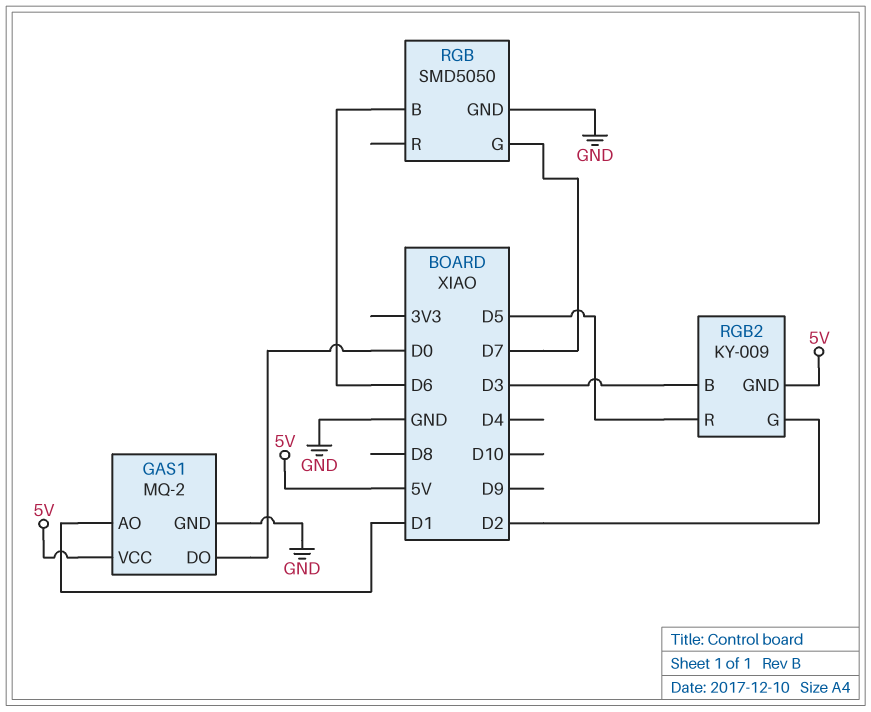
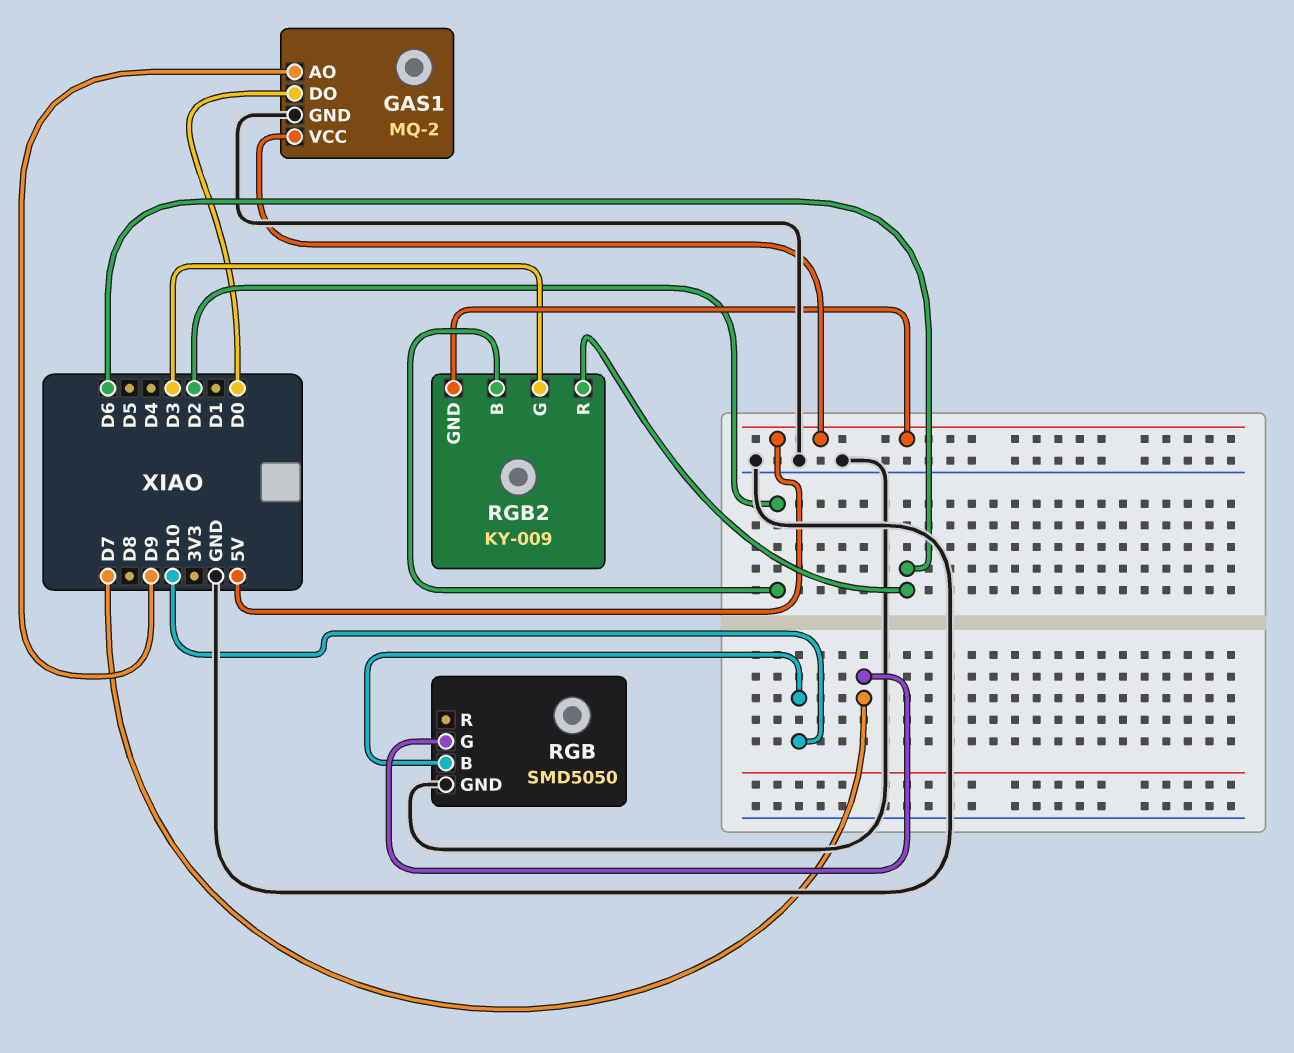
GAS1 pin AO: D1 -> D9
RGB pin B: D6 -> D10
RGB2 pin B: D3 -> D2
RGB2 pin G: D2 -> D3
RGB2 pin R: D5 -> D6

